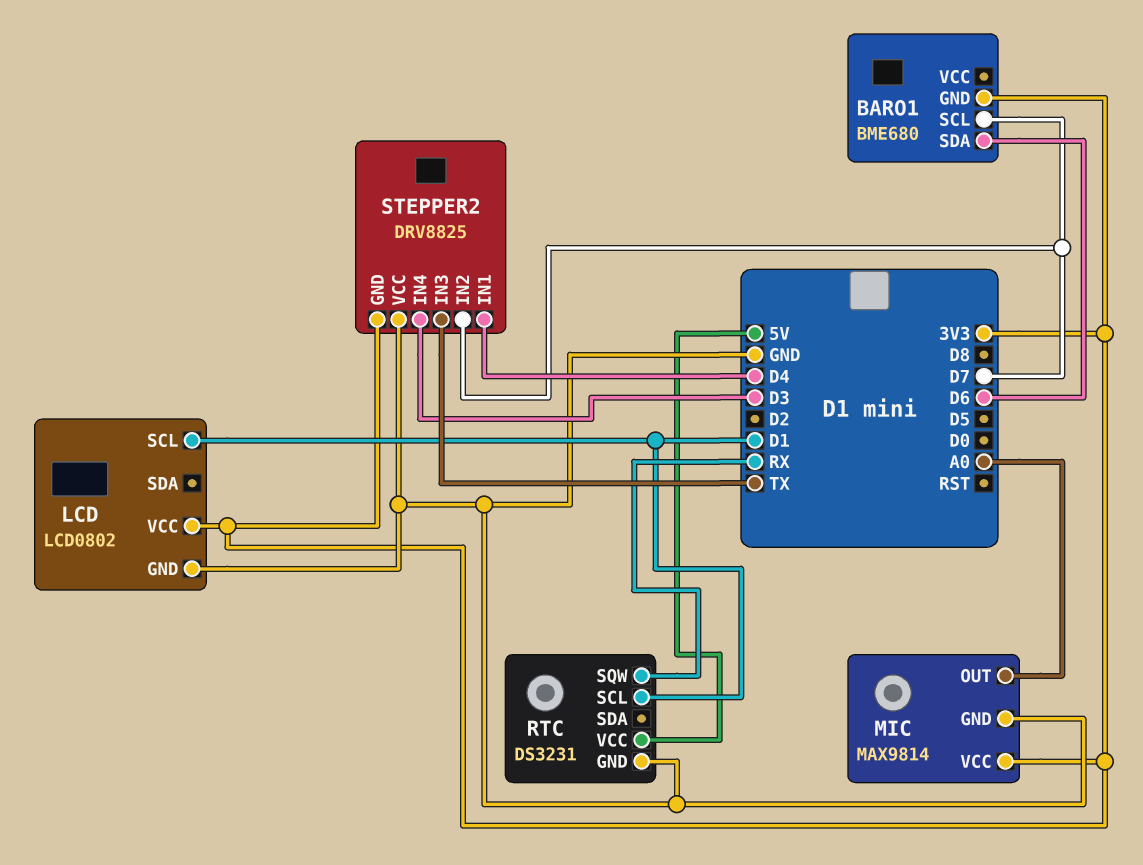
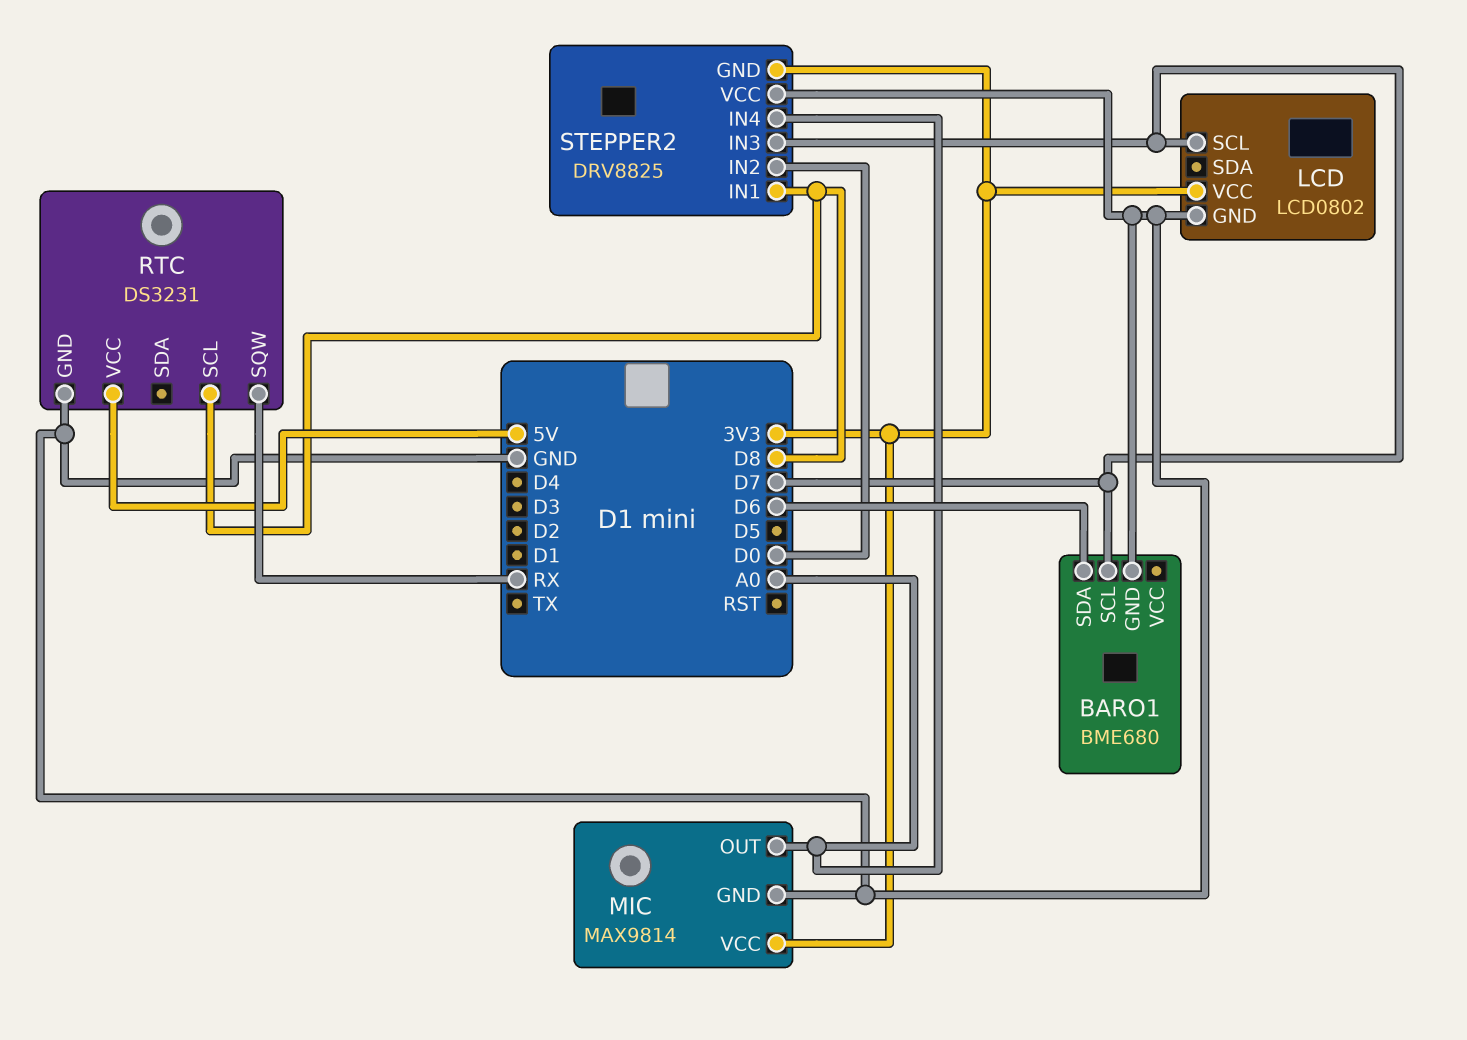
BARO1 pin GND: 3V3 -> GND
LCD pin SCL: D1 -> D7
RTC pin SCL: D1 -> D8
STEPPER2 pin IN1: D4 -> D8
STEPPER2 pin IN2: D7 -> D0
STEPPER2 pin IN3: TX -> D7
STEPPER2 pin IN4: D3 -> A0

